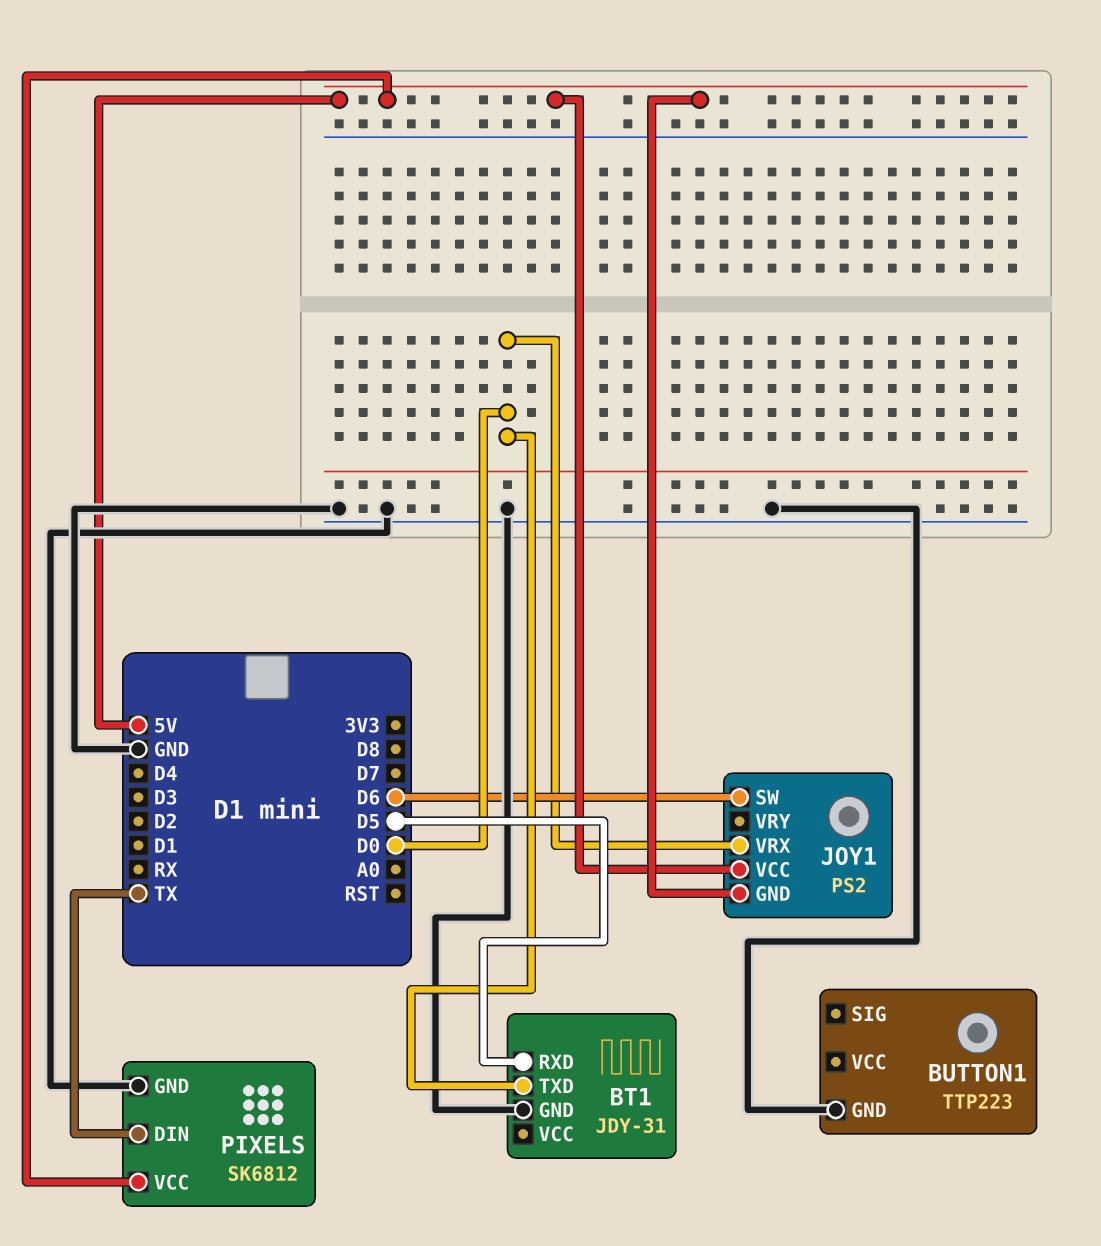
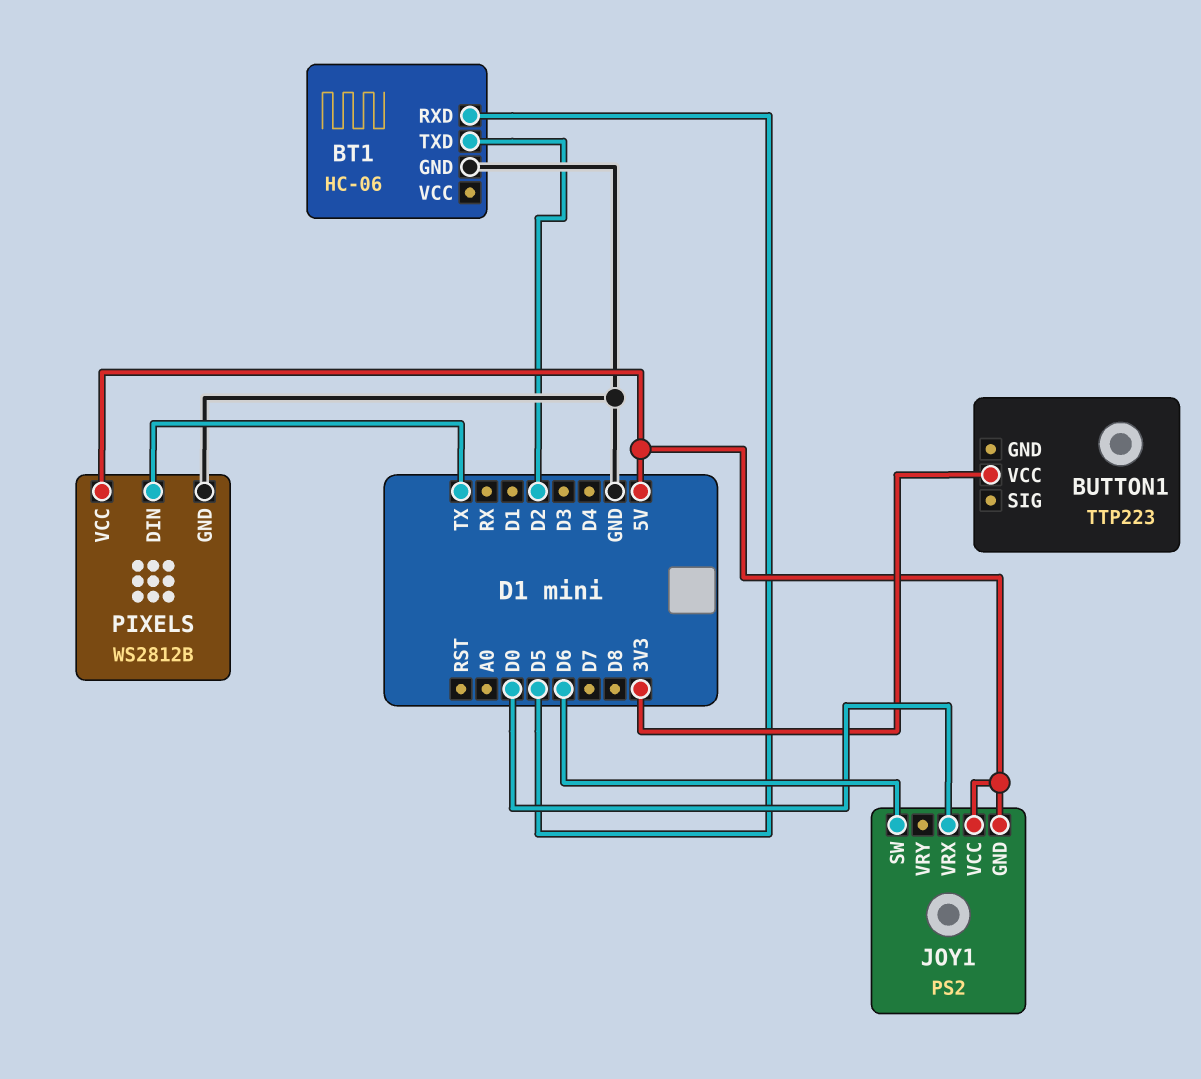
BT1: JDY-31 -> HC-06
BT1 pin TXD: D0 -> D2
BUTTON1 pin GND: GND -> none
BUTTON1 pin VCC: none -> 3V3
PIXELS: SK6812 -> WS2812B

